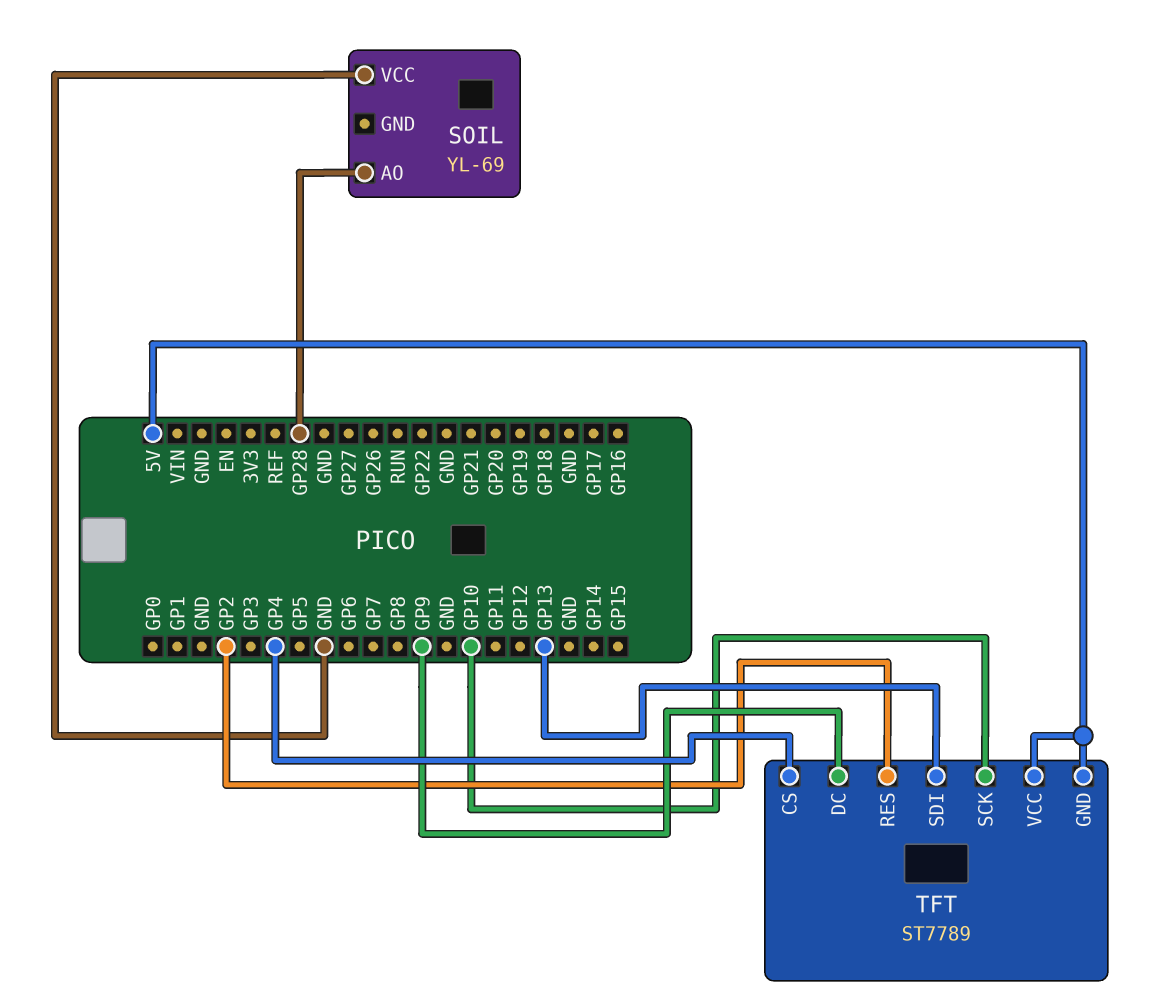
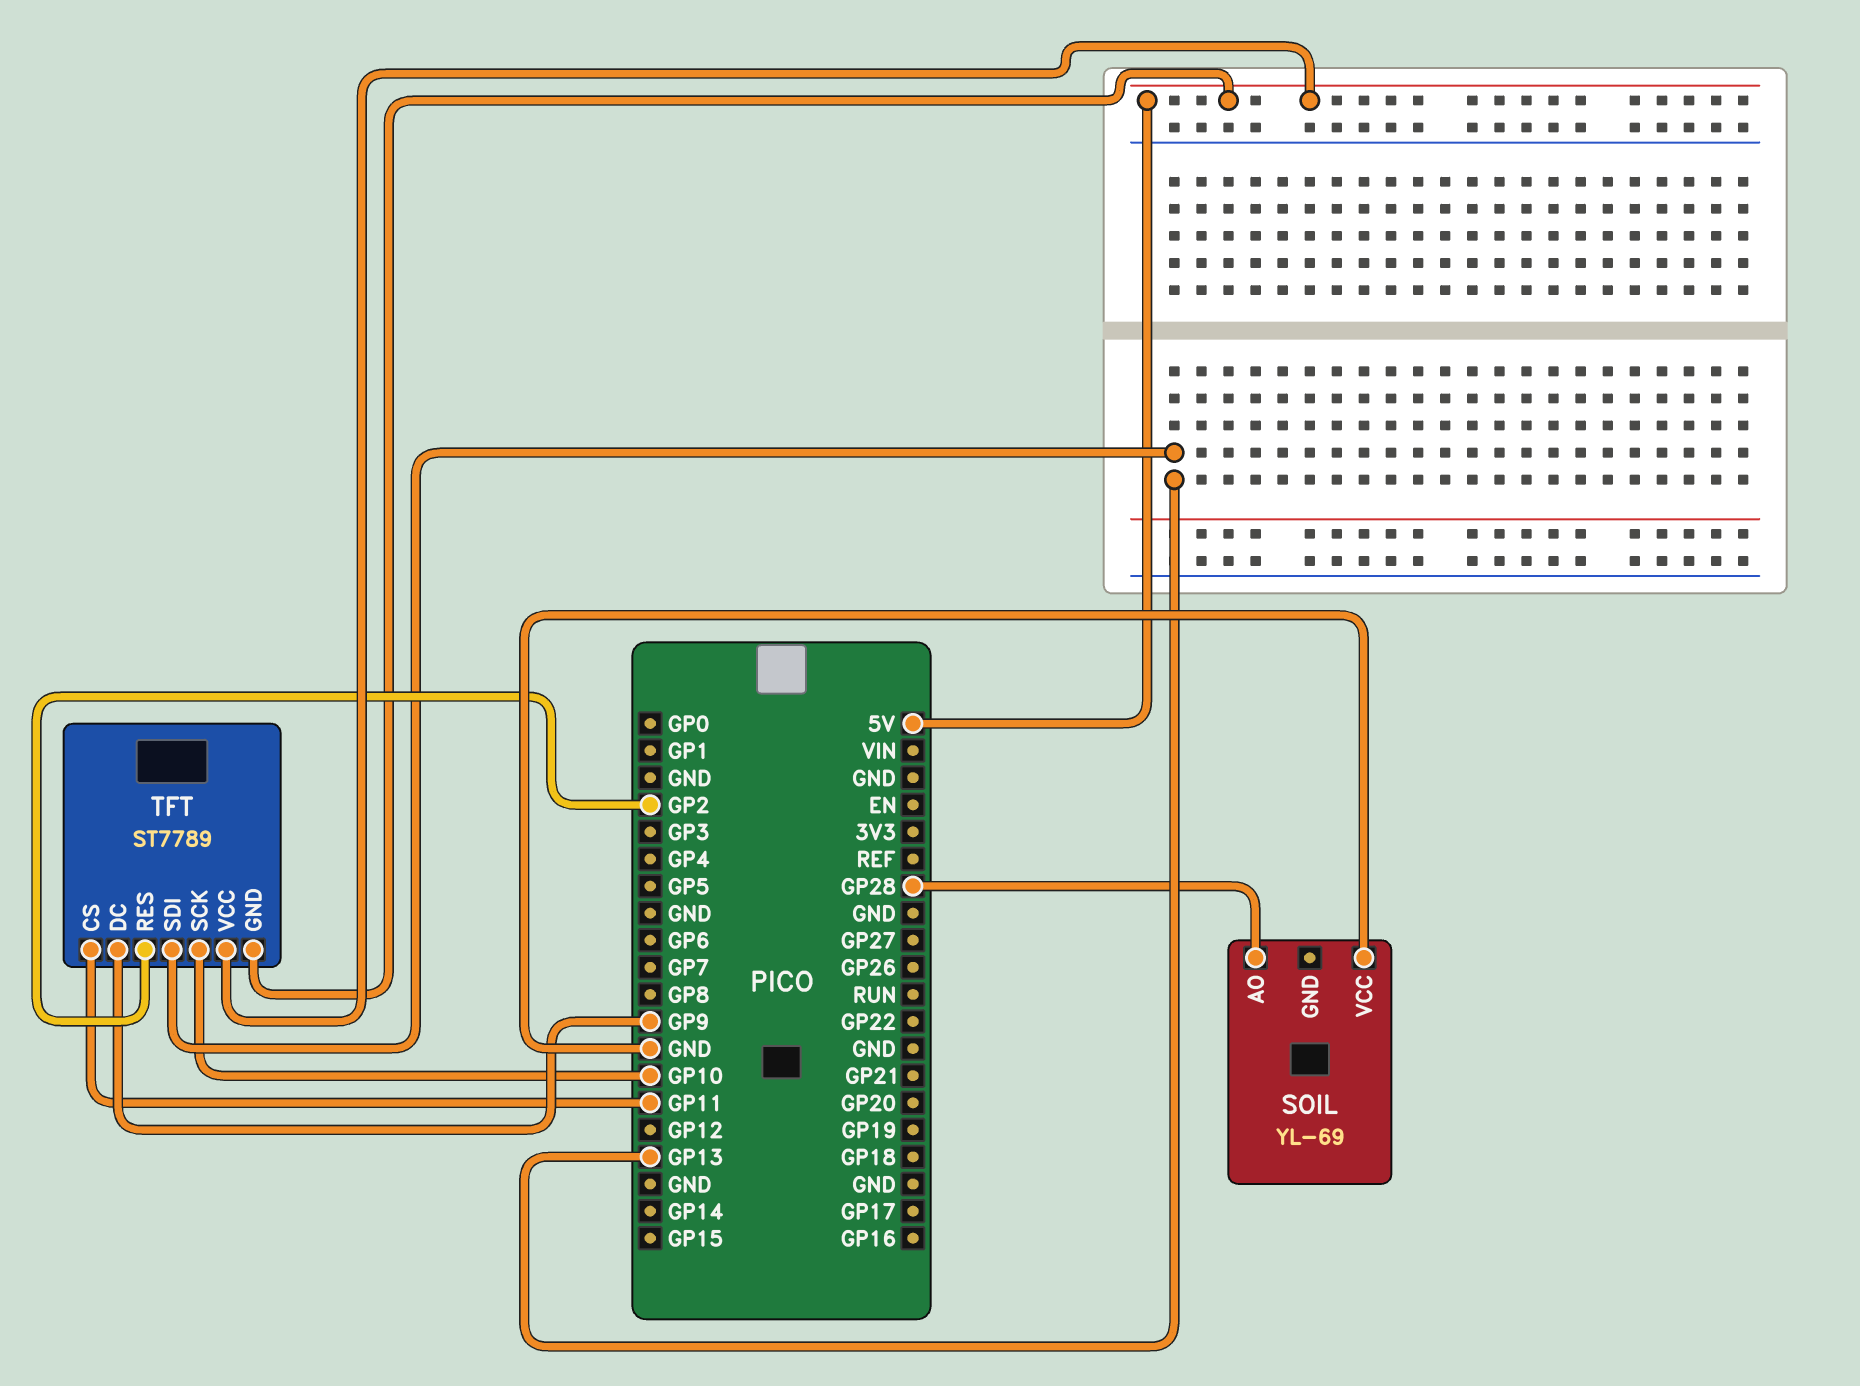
TFT pin CS: GP4 -> GP11

